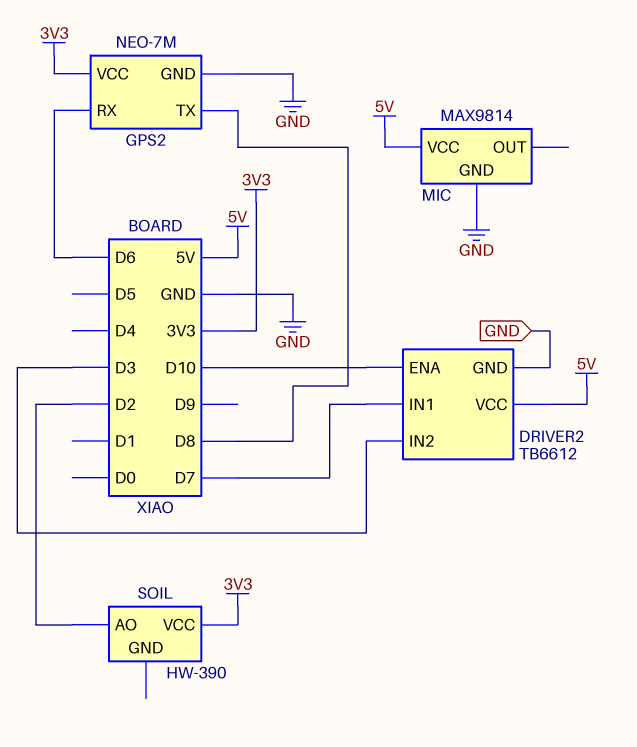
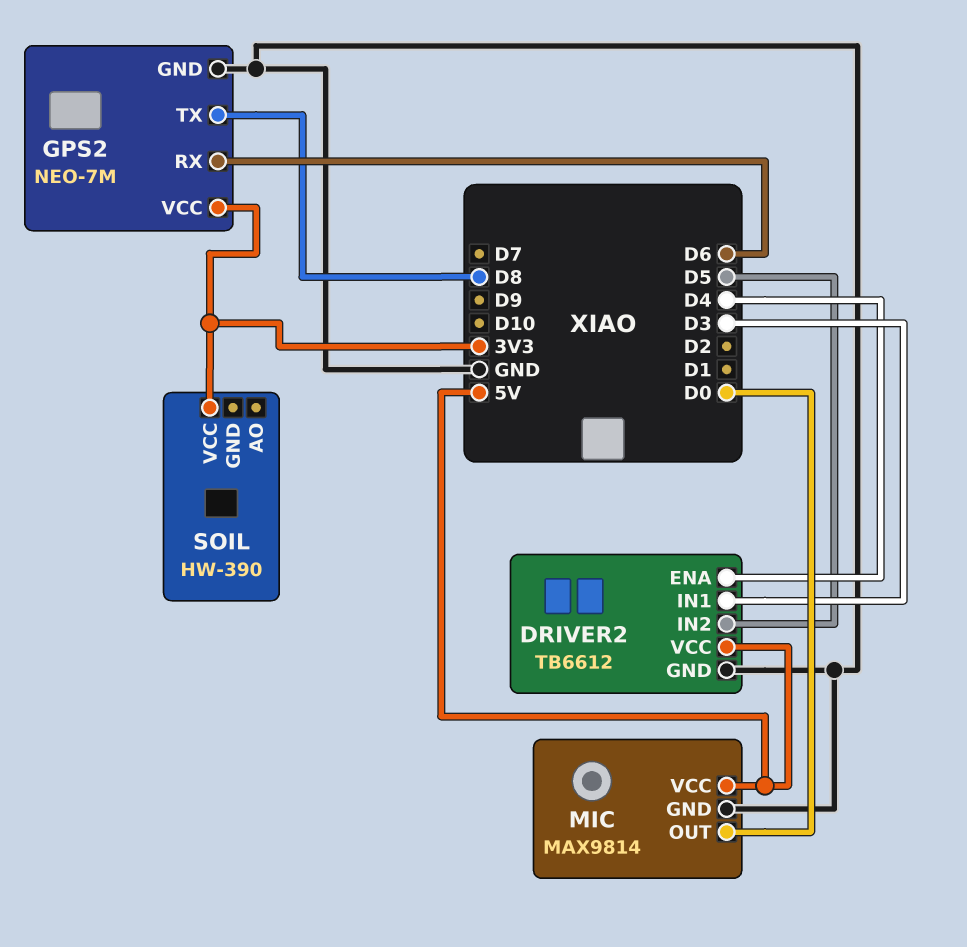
DRIVER2 pin ENA: D10 -> D4
DRIVER2 pin IN1: D7 -> D3
DRIVER2 pin IN2: D3 -> D5
MIC pin OUT: none -> D0
SOIL pin AO: D2 -> none

